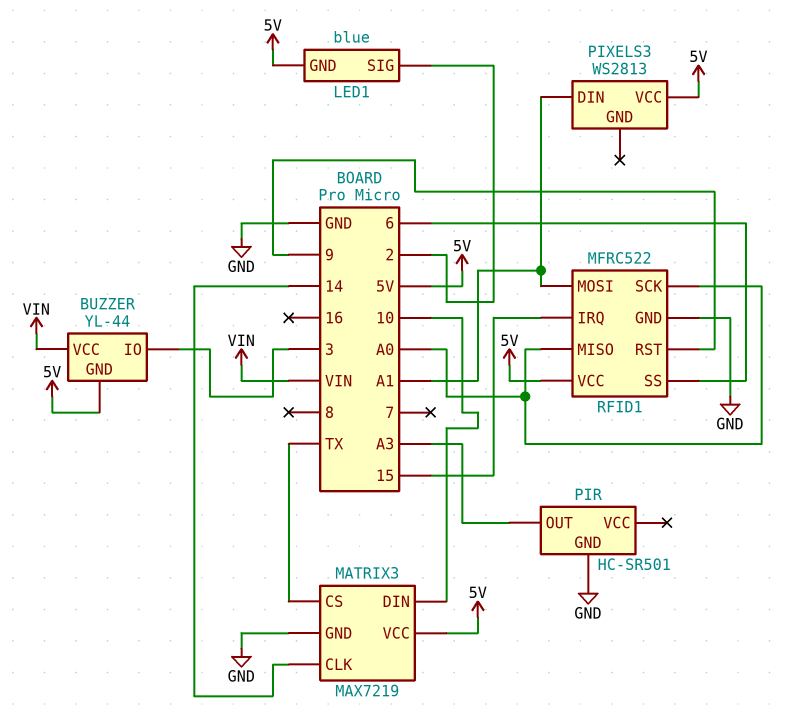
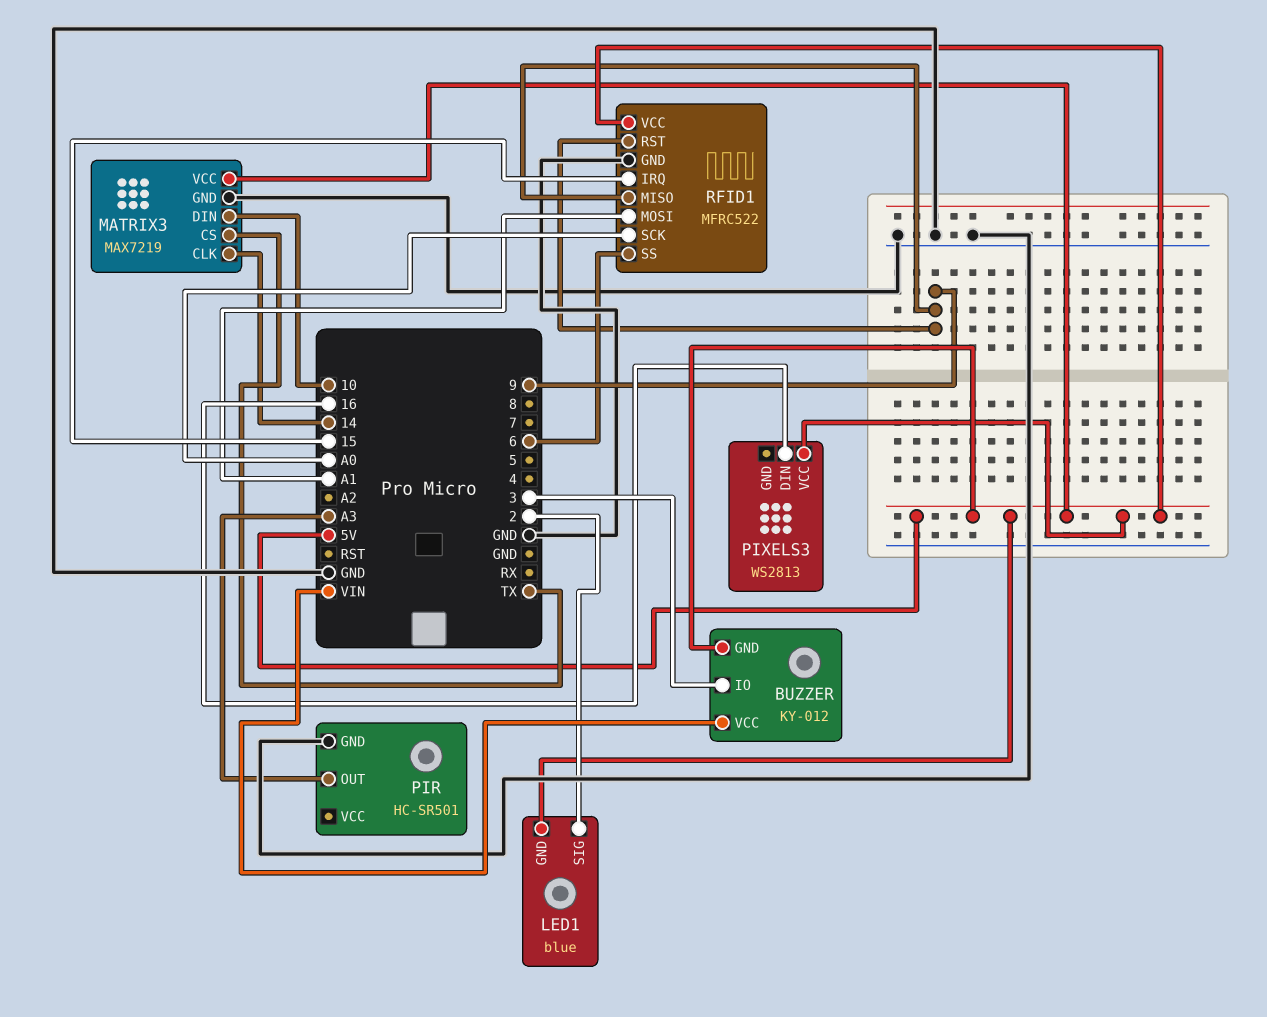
BUZZER: YL-44 -> KY-012
PIXELS3 pin DIN: A1 -> 16
RFID1 pin MISO: A0 -> 9

